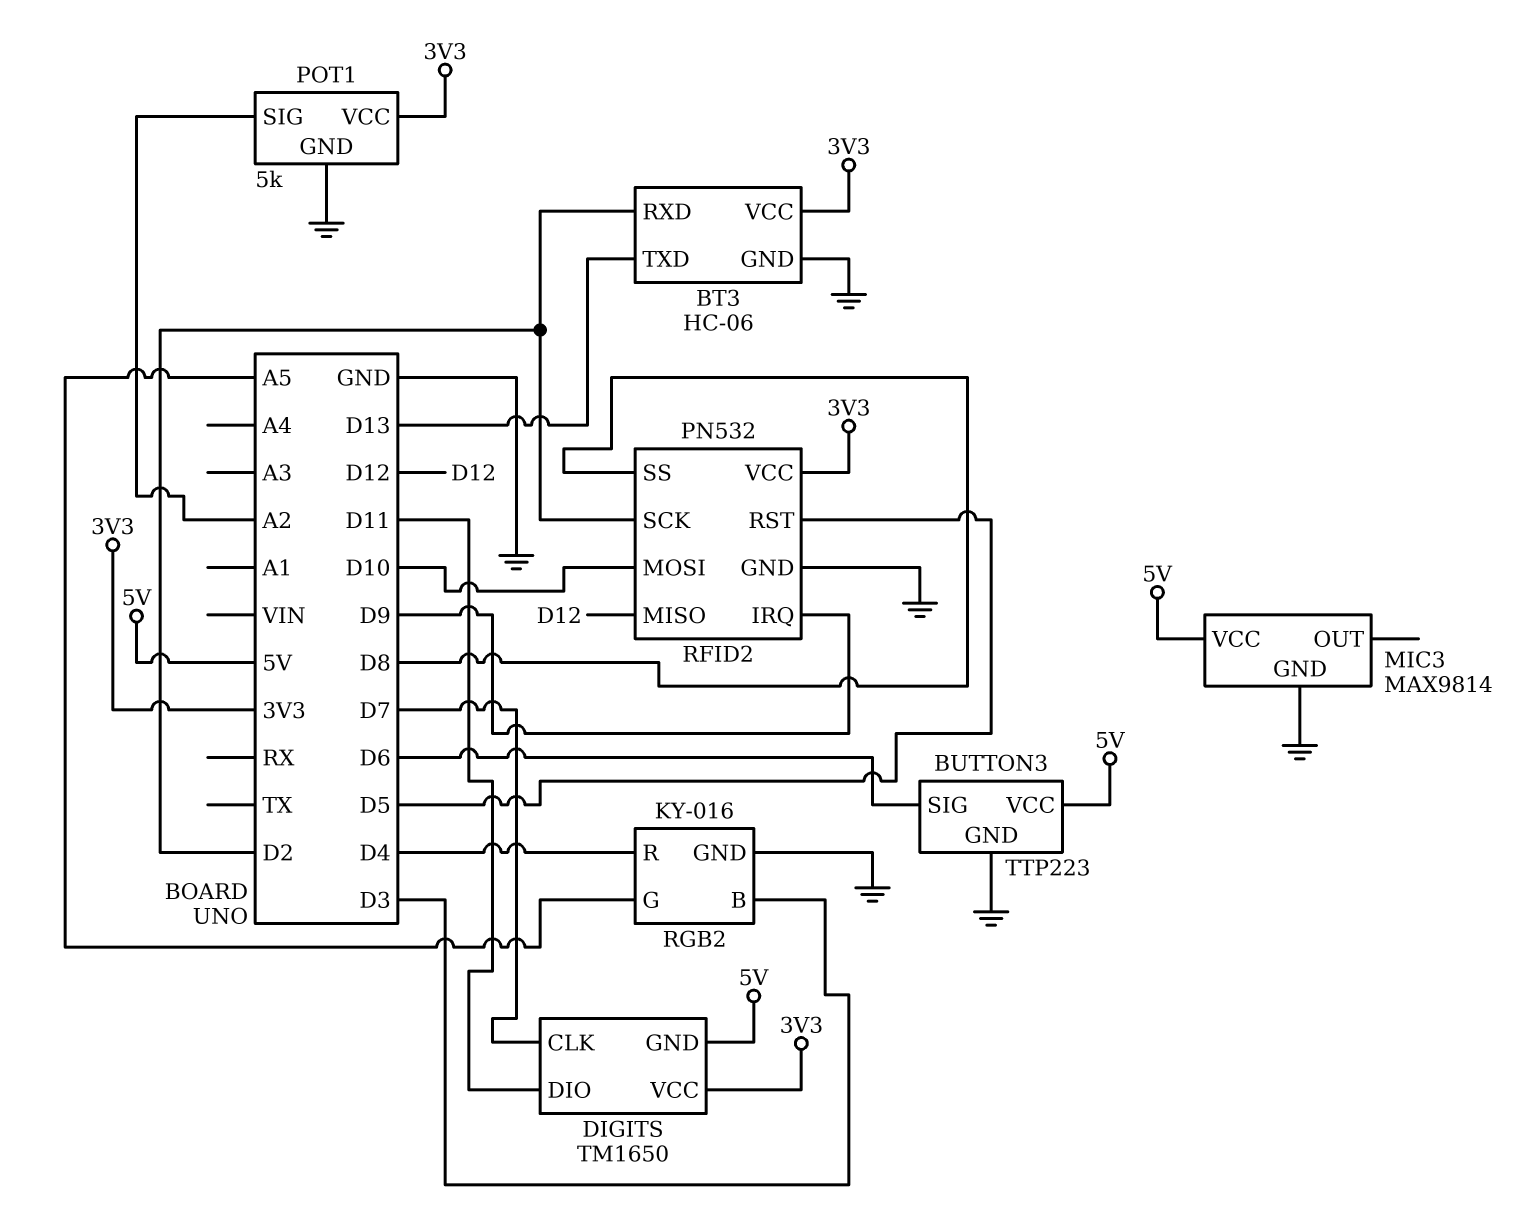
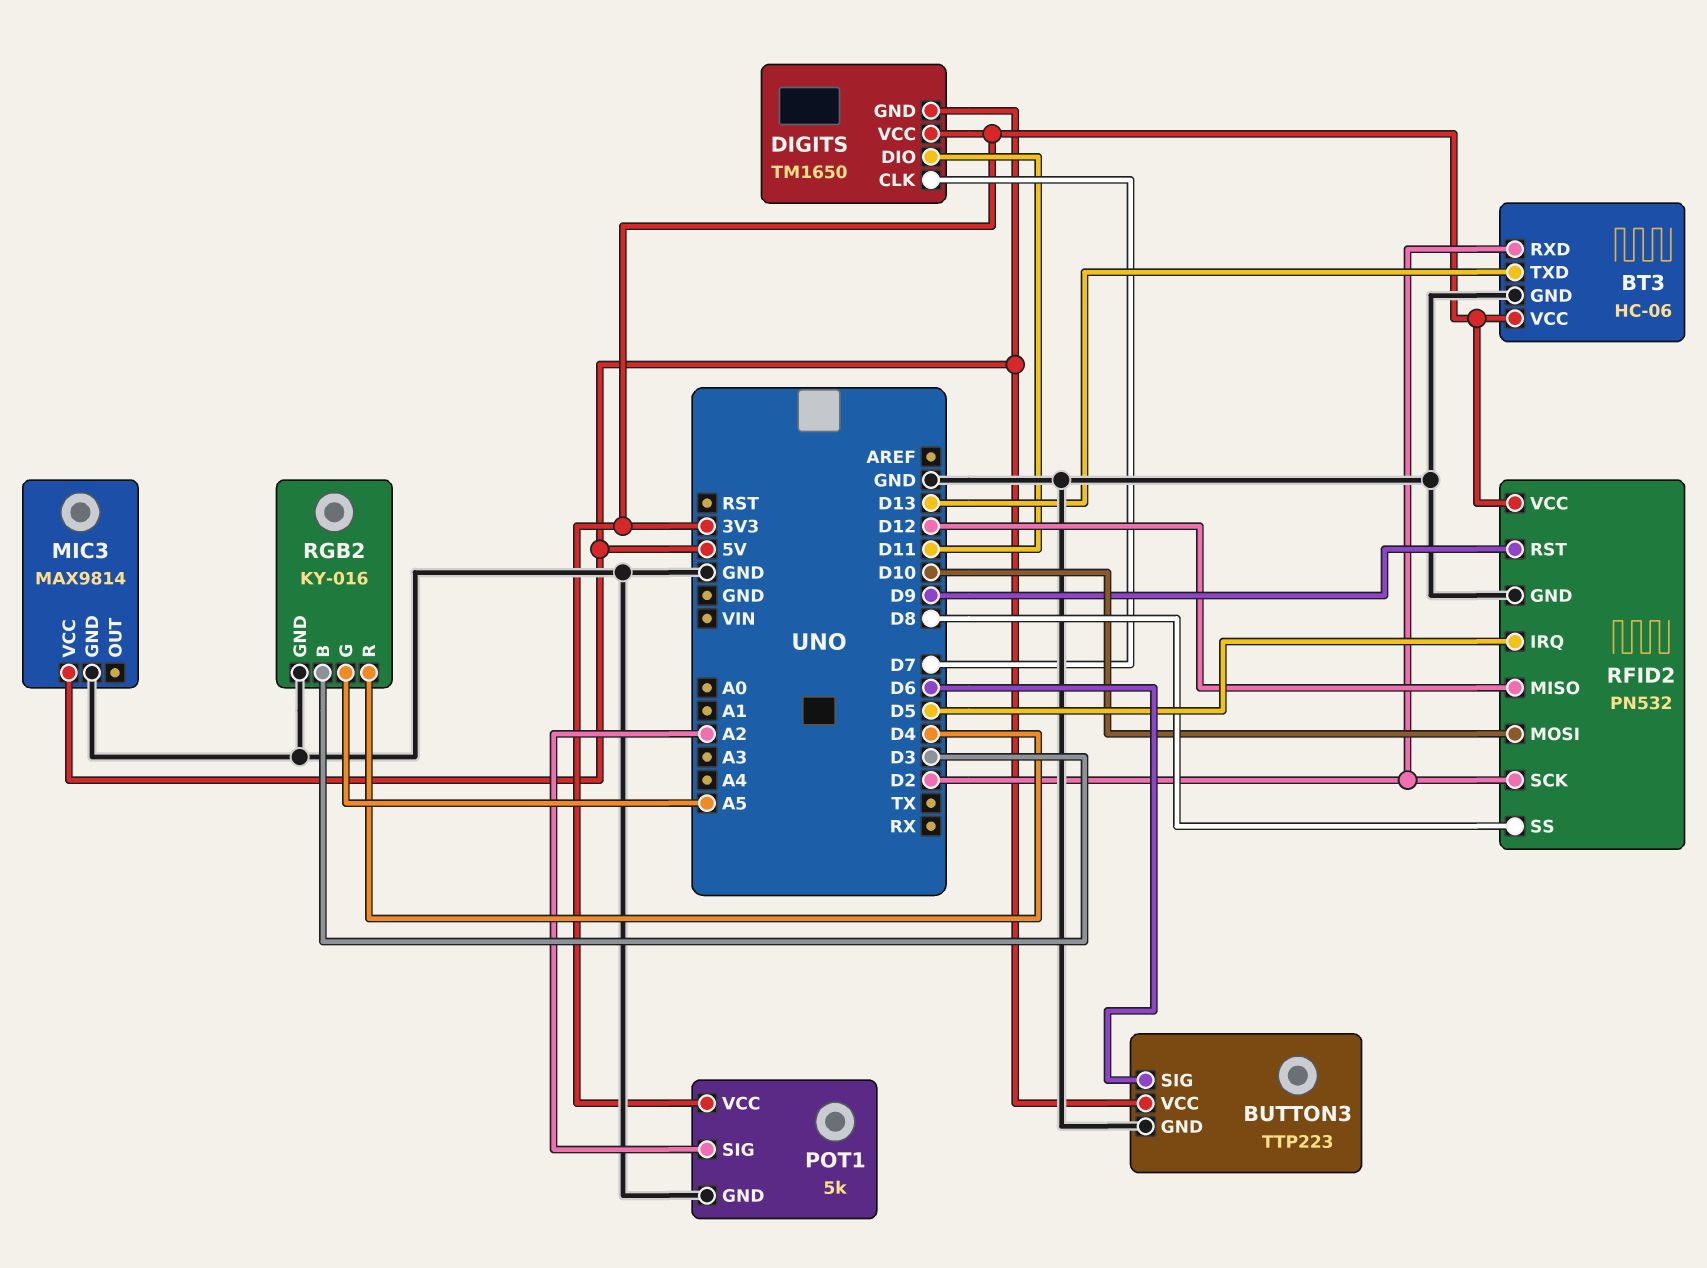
RFID2 pin IRQ: D9 -> D5
RFID2 pin RST: D5 -> D9

